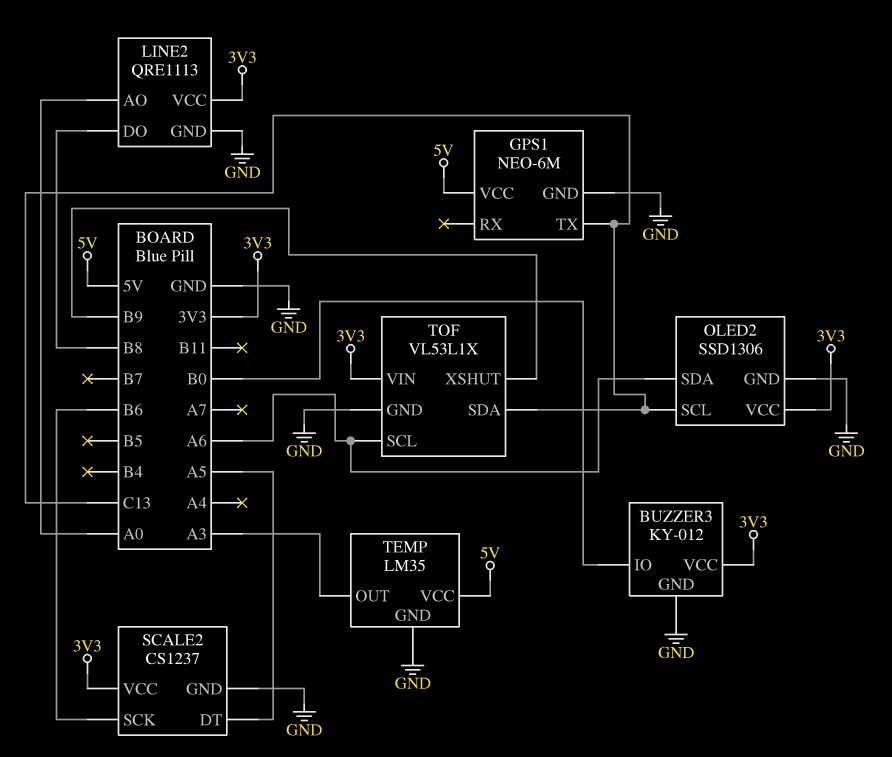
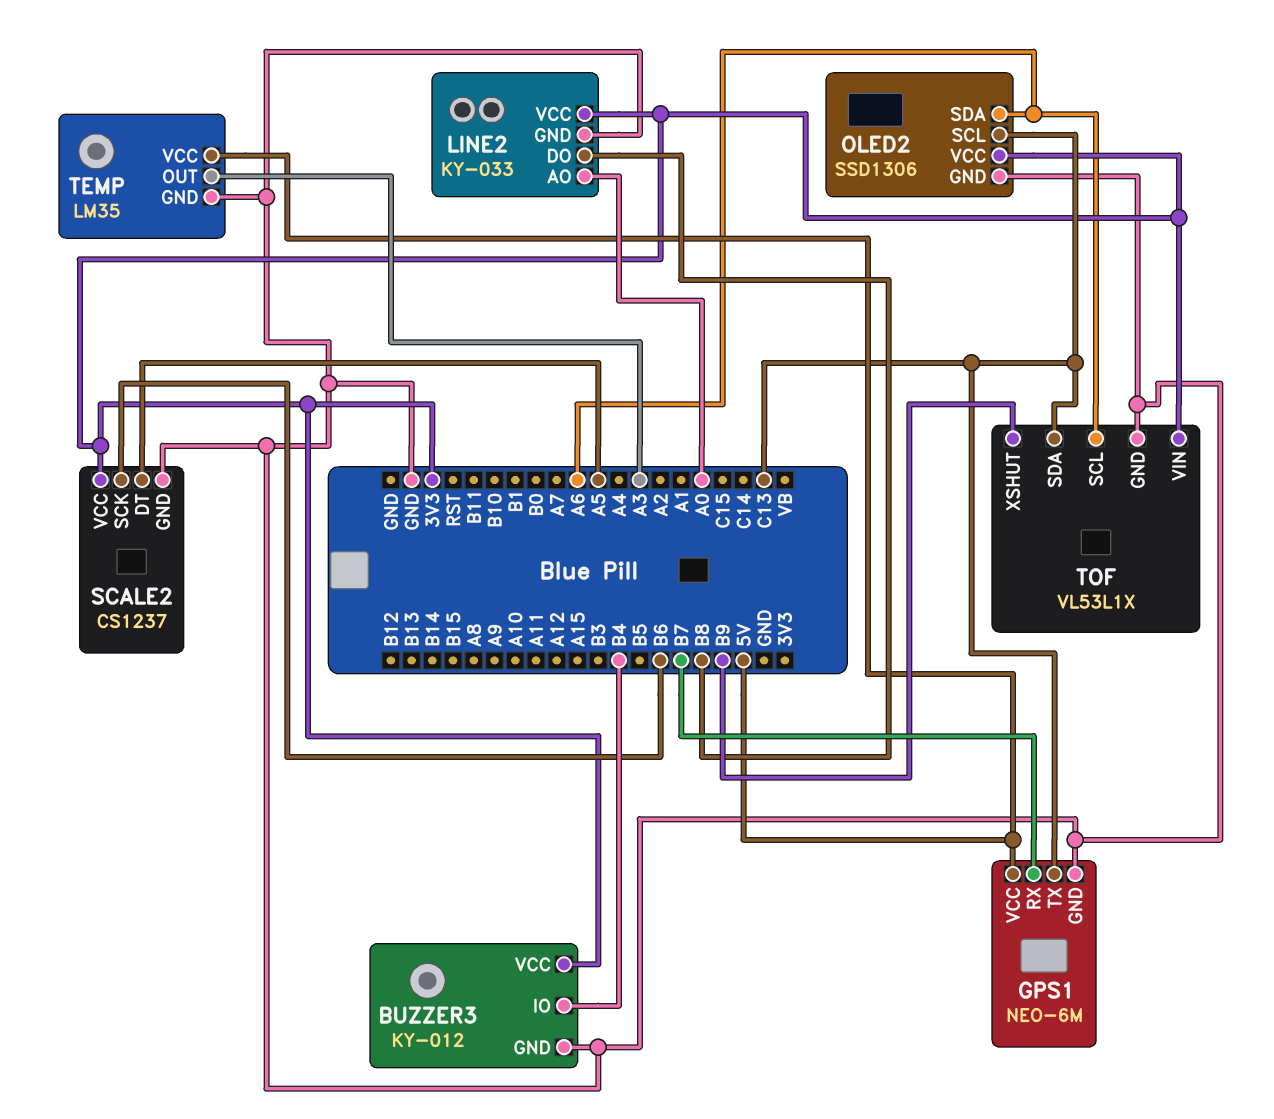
BUZZER3 pin IO: B0 -> B4
GPS1 pin RX: none -> B7
LINE2: QRE1113 -> KY-033

